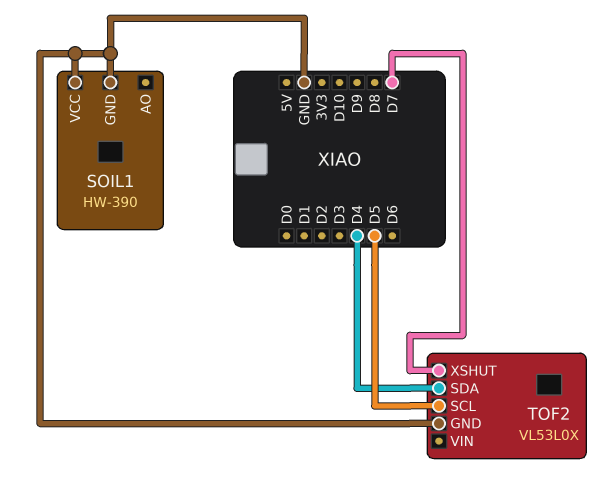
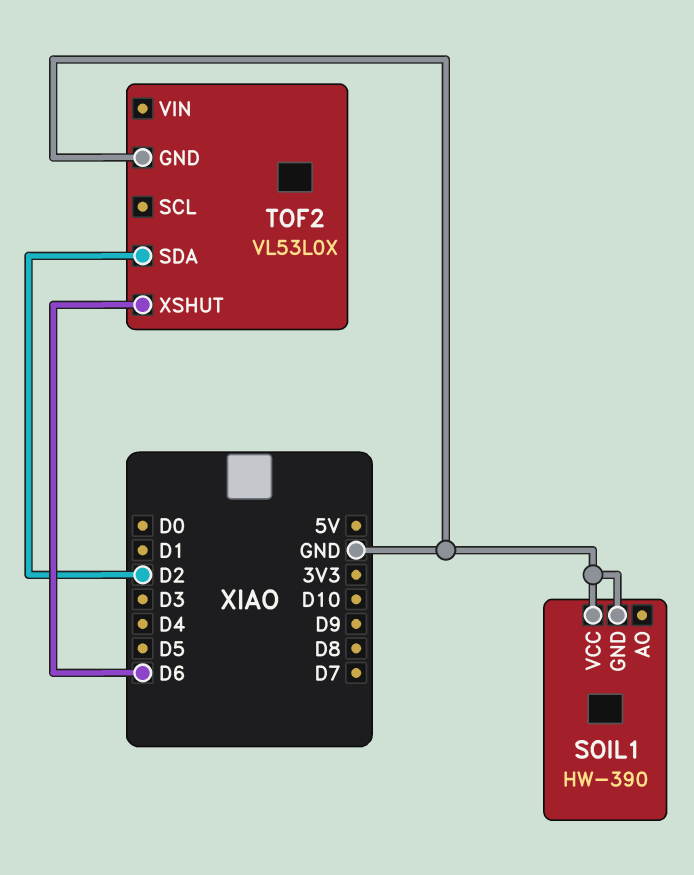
TOF2 pin SCL: D5 -> none
TOF2 pin SDA: D4 -> D2
TOF2 pin XSHUT: D7 -> D6

